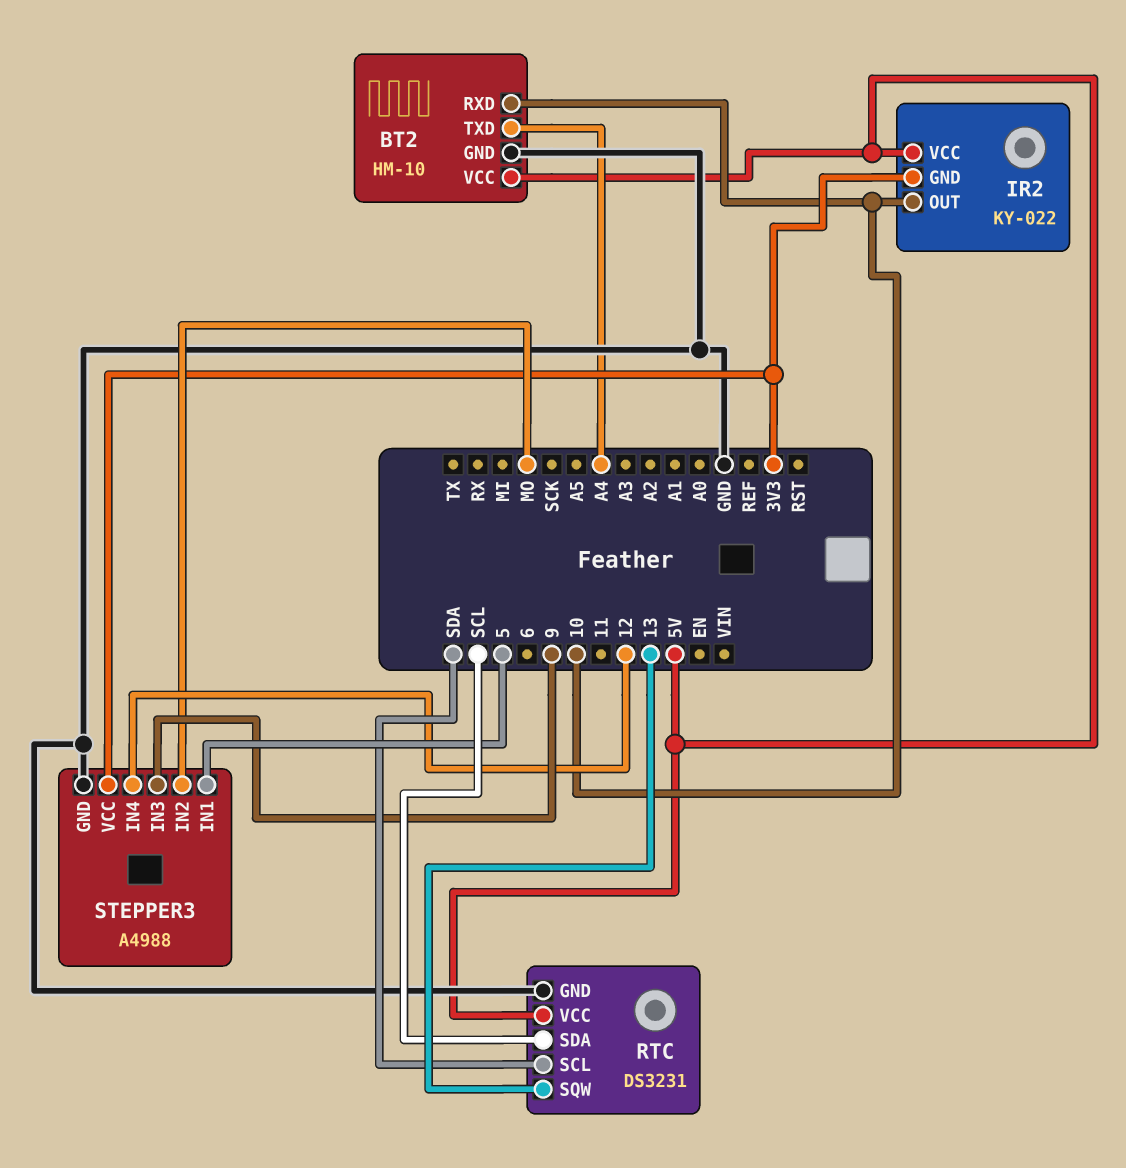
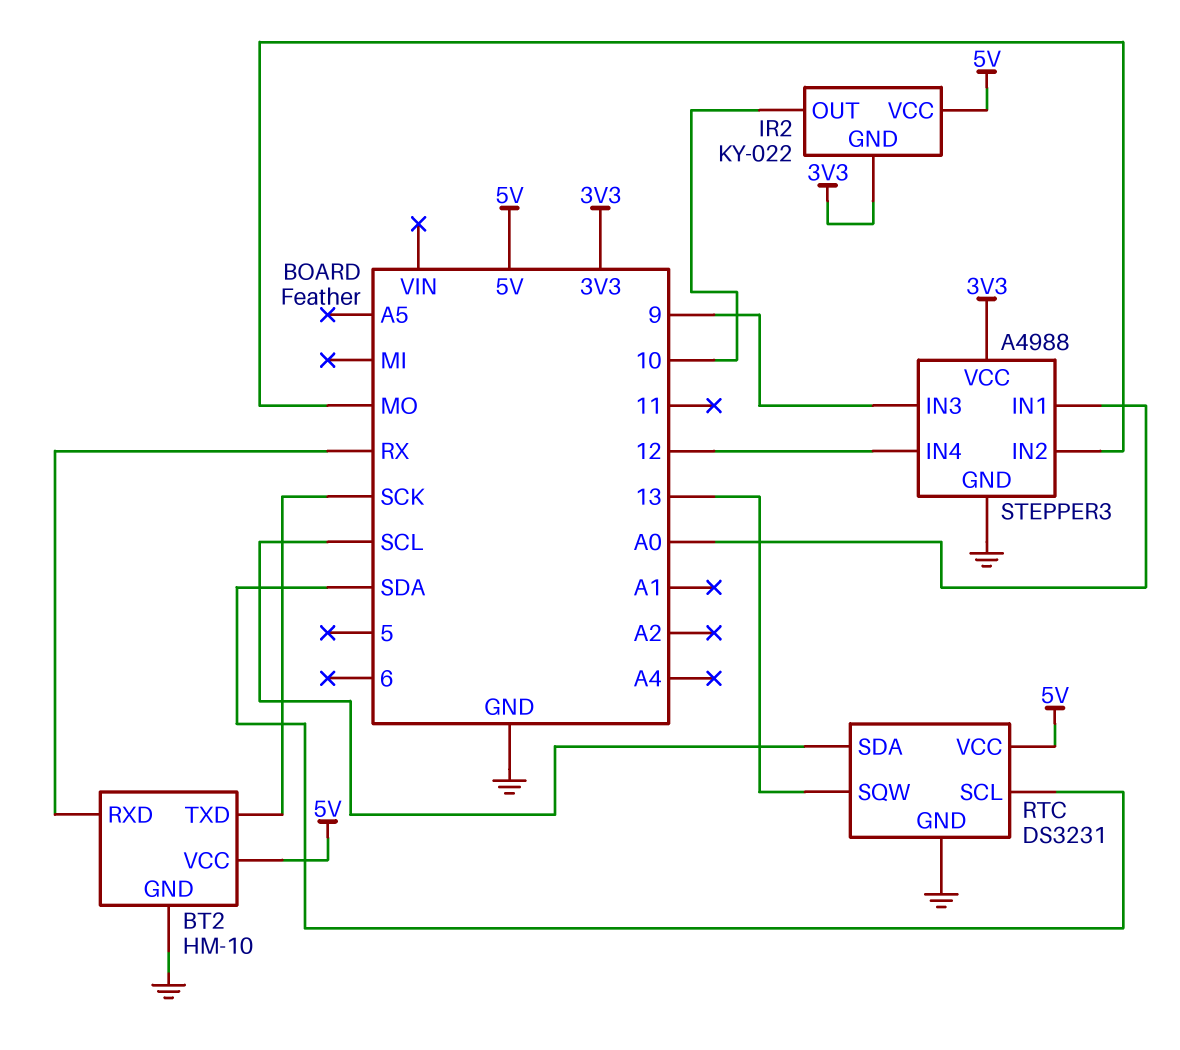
BT2 pin RXD: 10 -> RX
BT2 pin TXD: A4 -> SCK
STEPPER3 pin IN1: 5 -> A0

